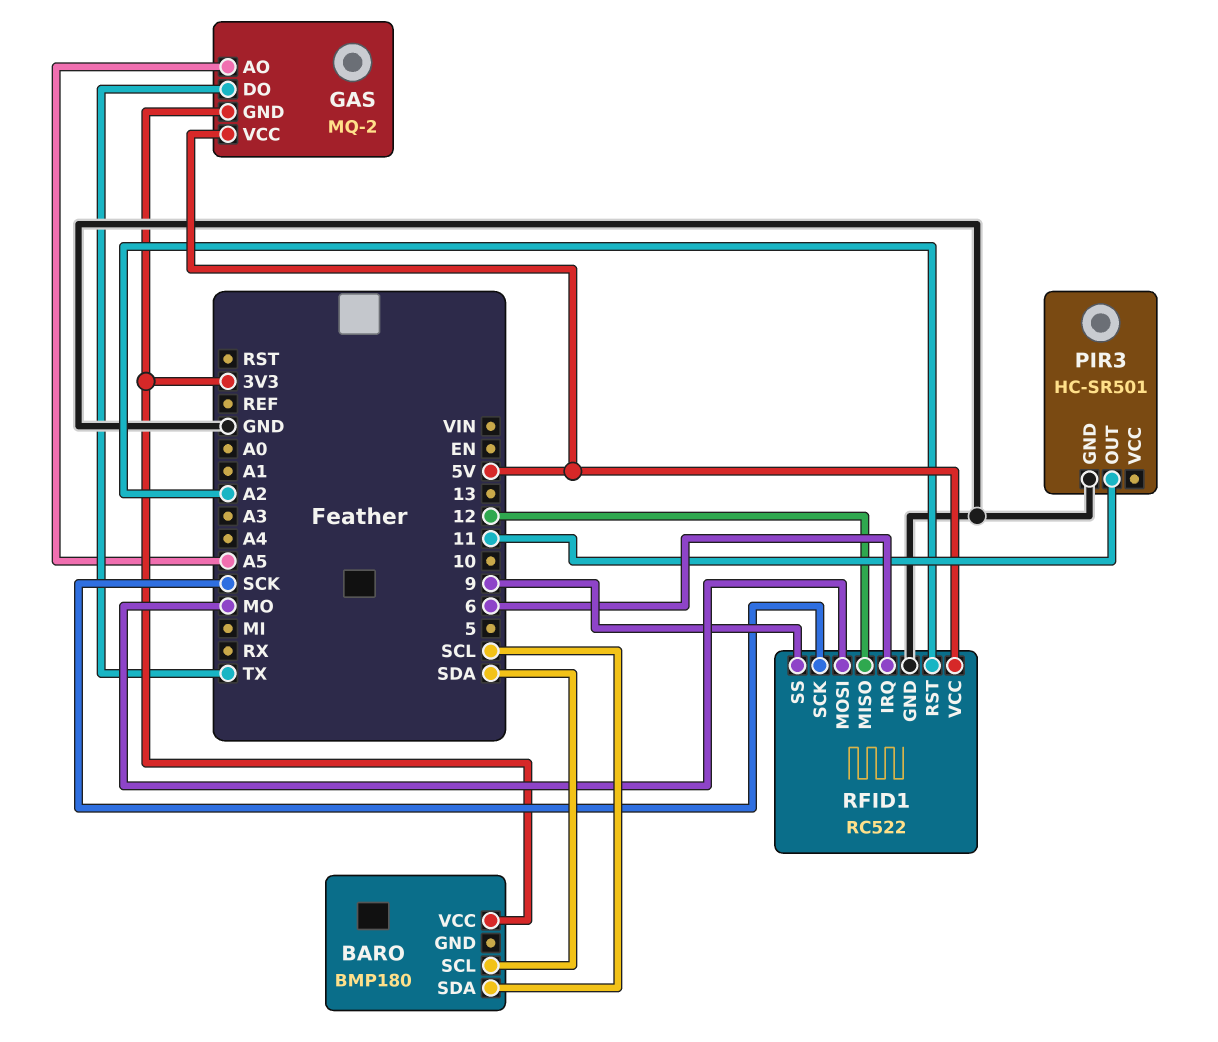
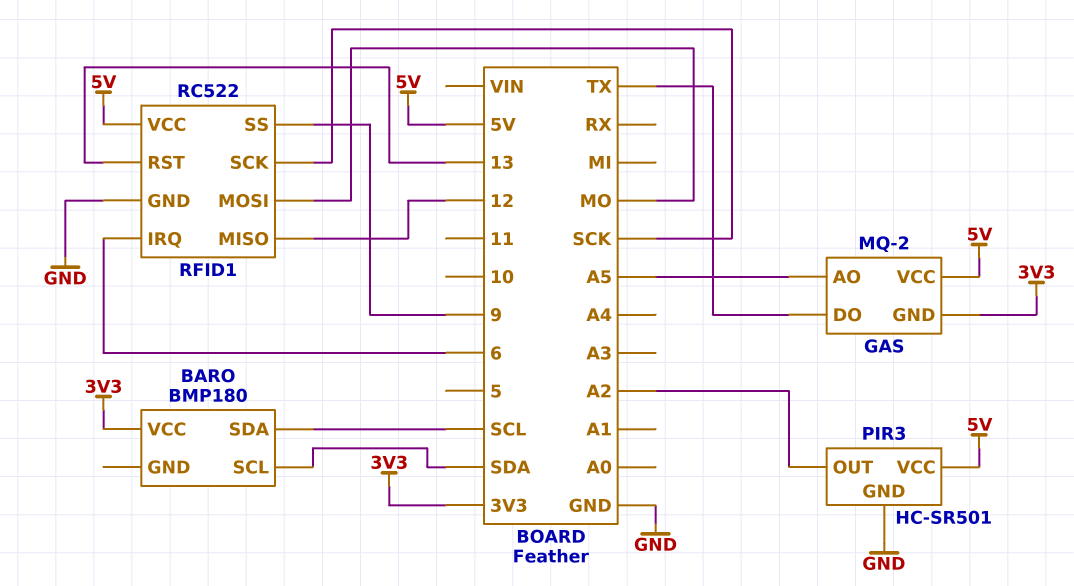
PIR3 pin OUT: 11 -> A2
PIR3 pin VCC: none -> 5V
RFID1 pin RST: A2 -> 13

